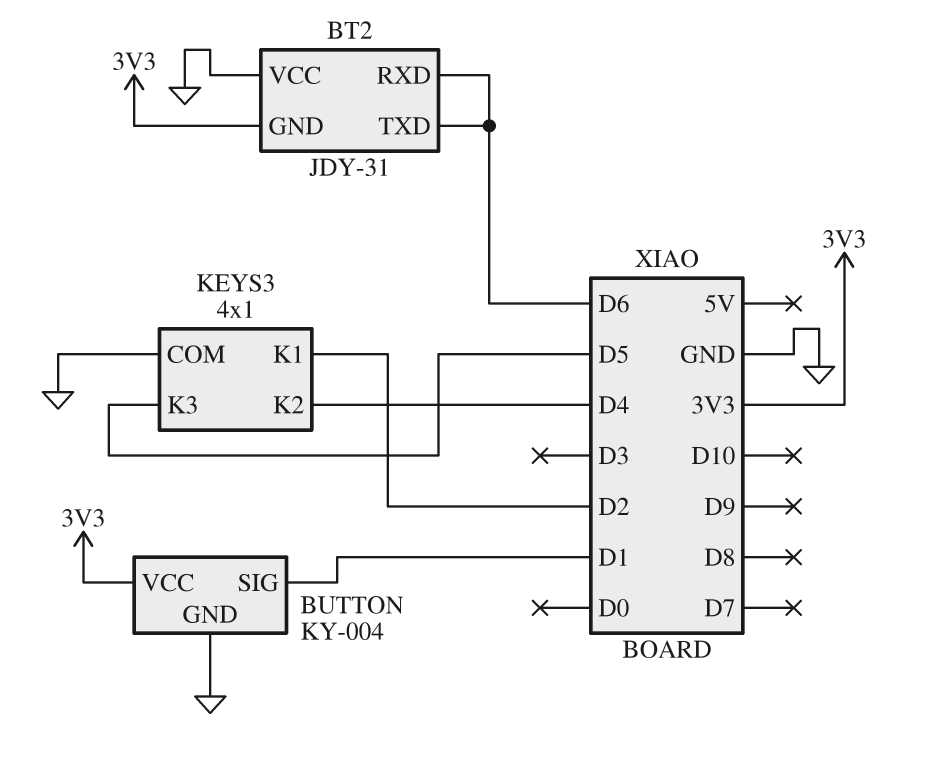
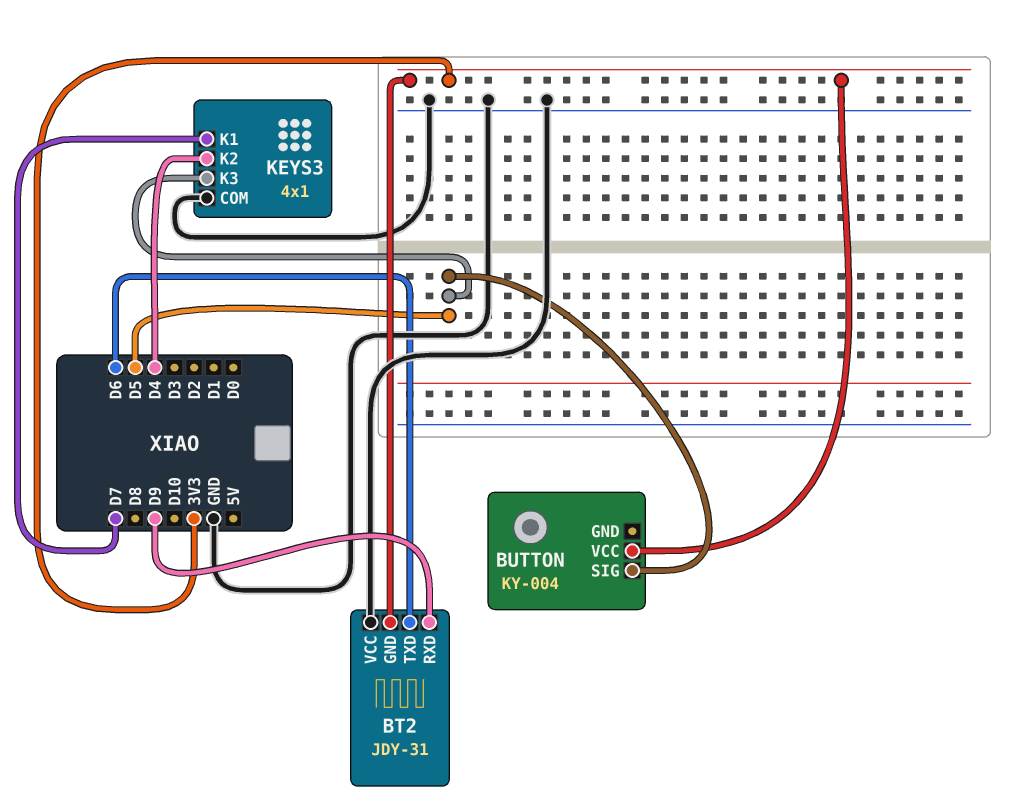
BT2 pin RXD: D6 -> D9
BUTTON pin GND: GND -> none
BUTTON pin SIG: D1 -> D5
KEYS3 pin K1: D2 -> D7

